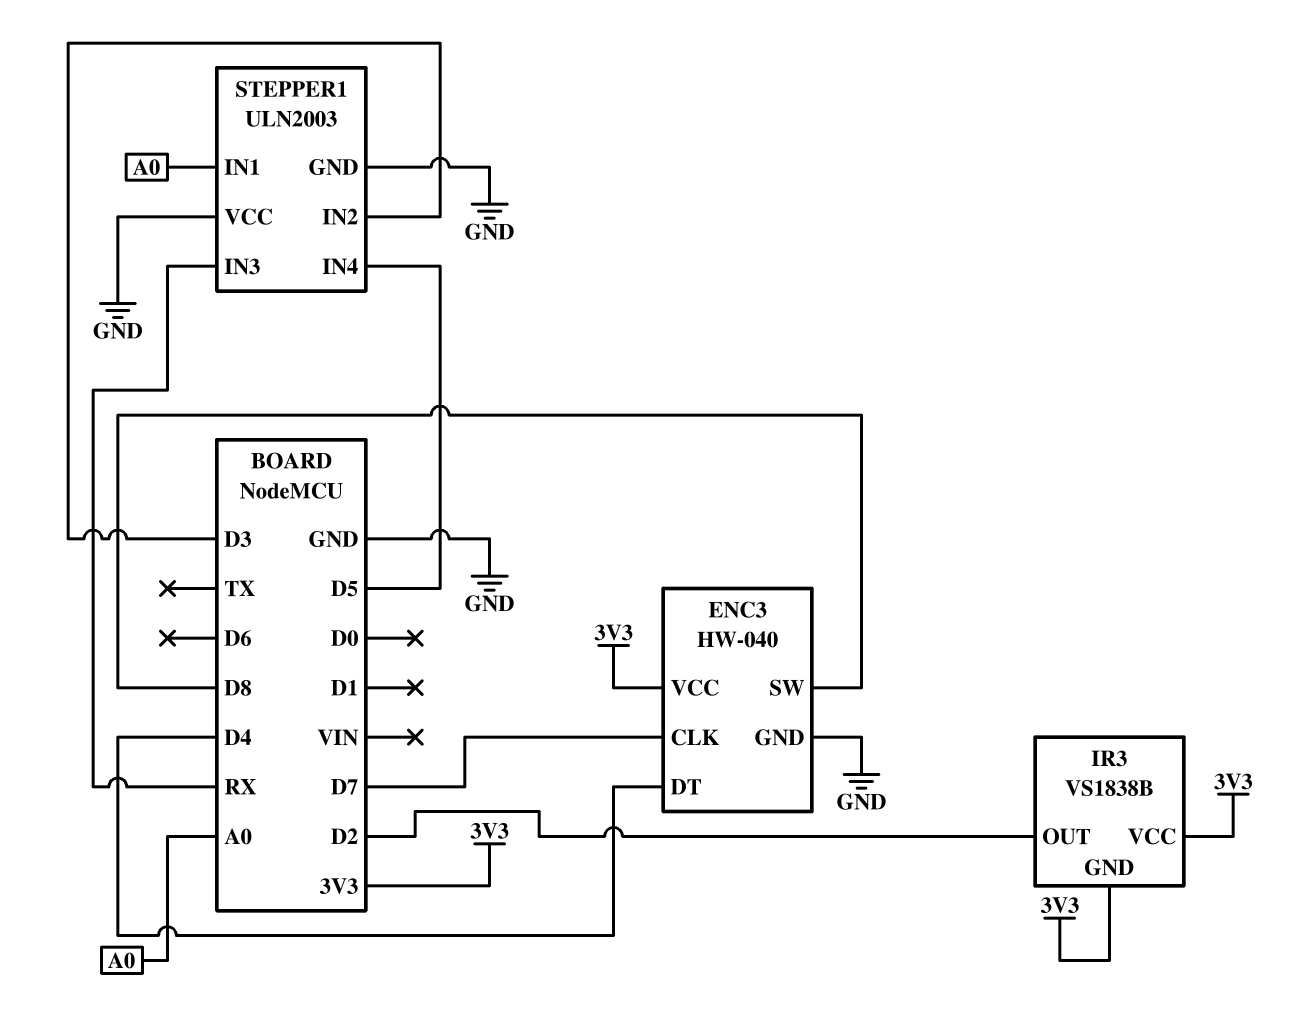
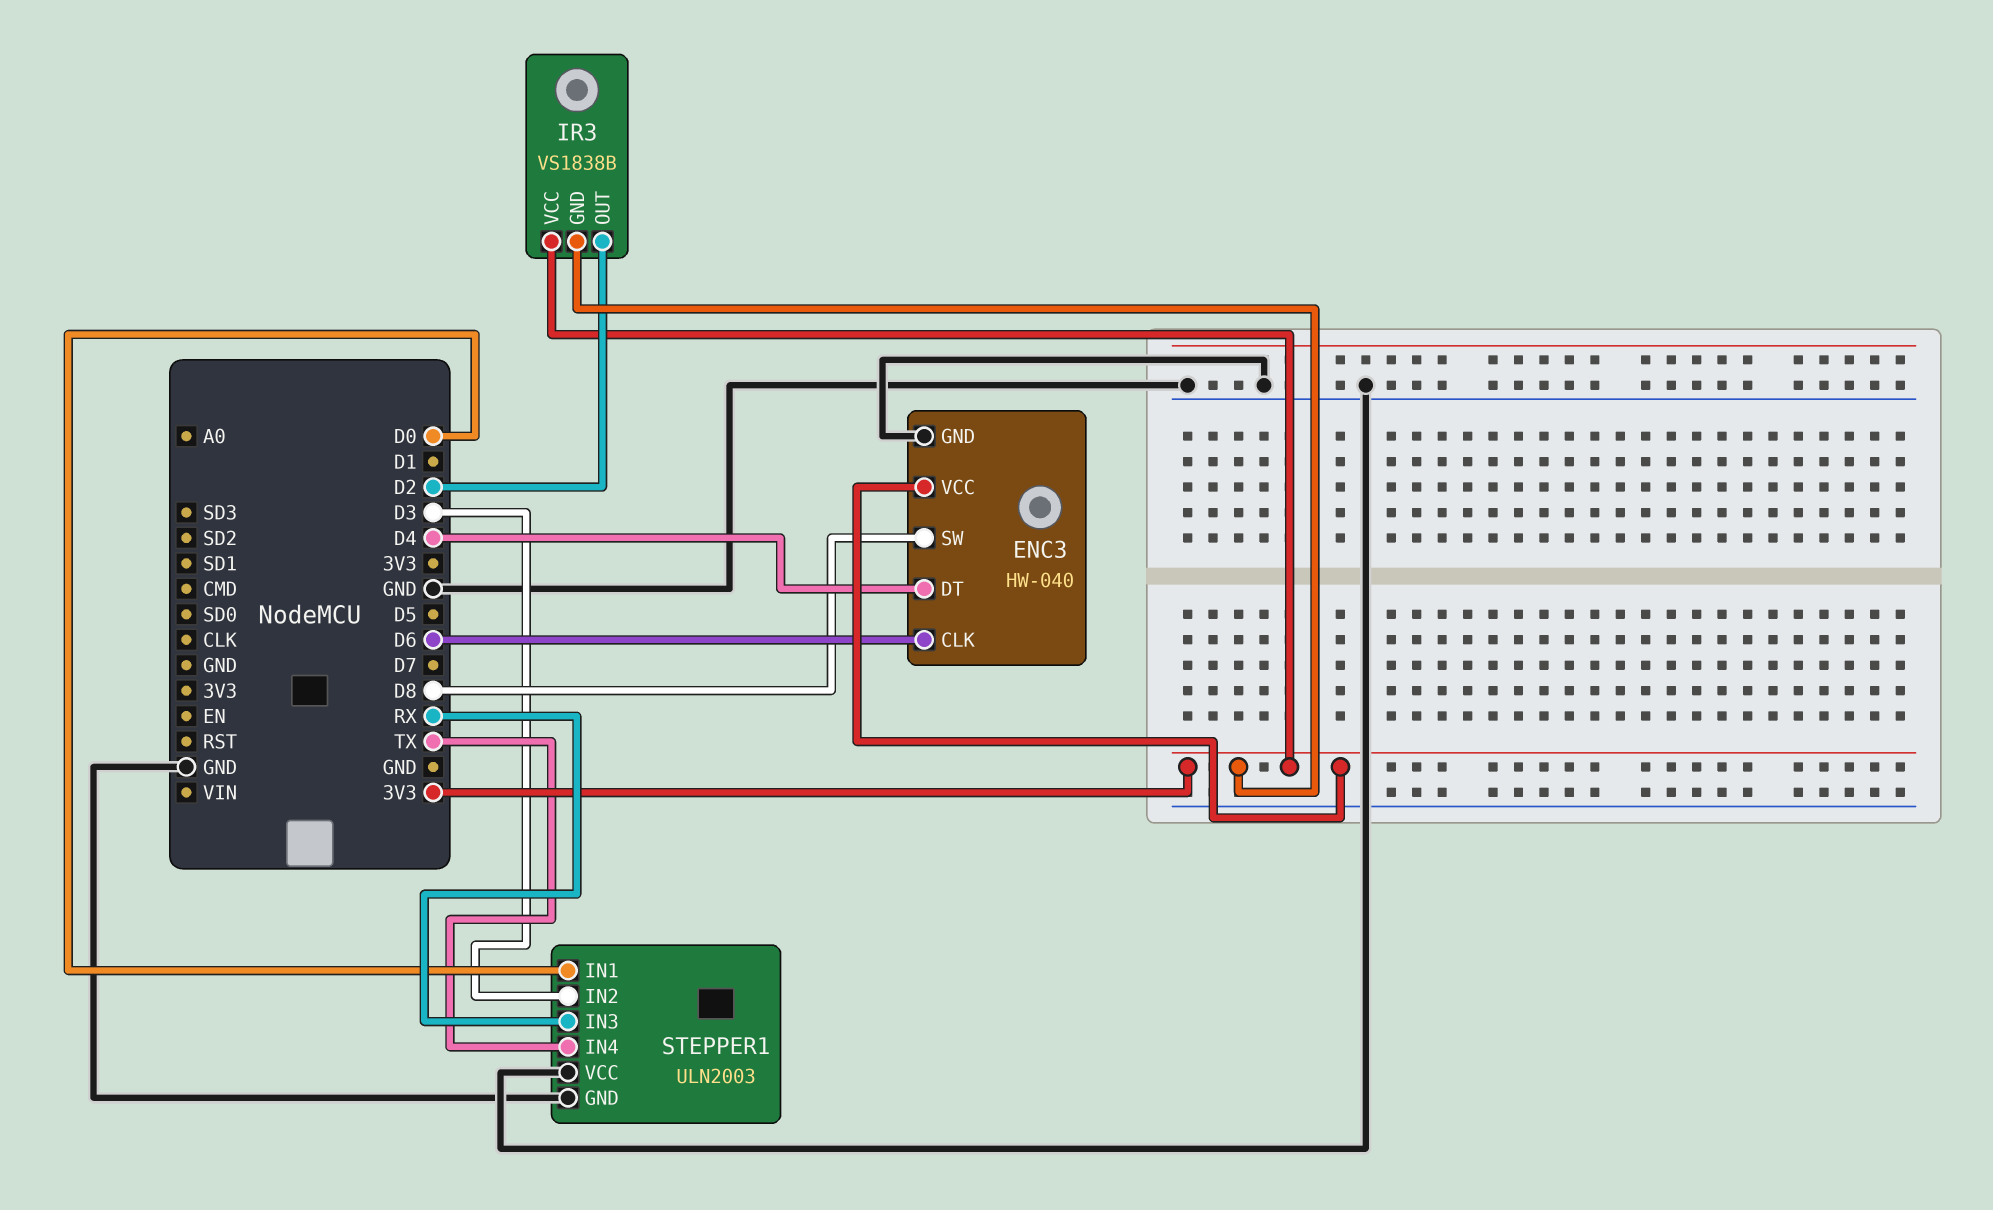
ENC3 pin CLK: D7 -> D6
STEPPER1 pin IN1: A0 -> D0
STEPPER1 pin IN4: D5 -> TX

